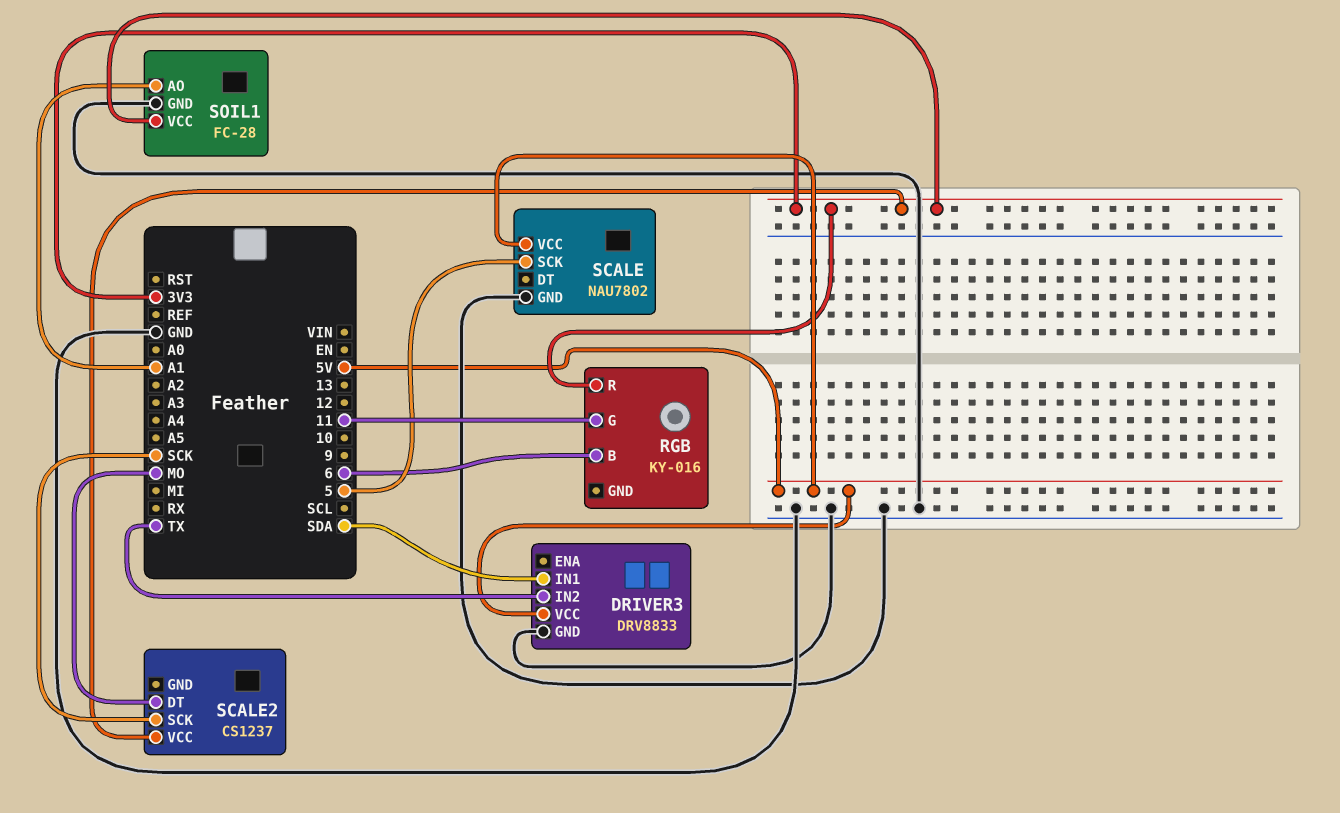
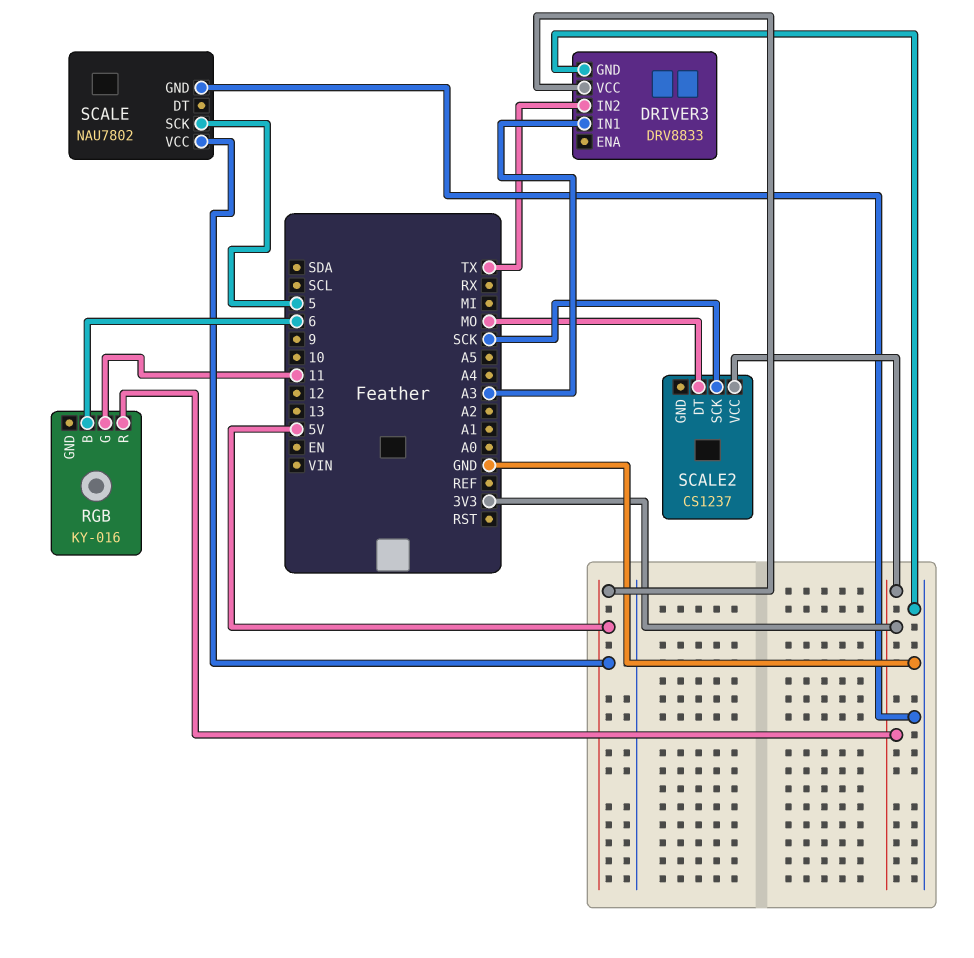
DRIVER3 pin IN1: SDA -> A3
SOIL1: FC-28 -> none
SOIL1 pin AO: A1 -> none
SOIL1 pin GND: GND -> none
SOIL1 pin VCC: 3V3 -> none

